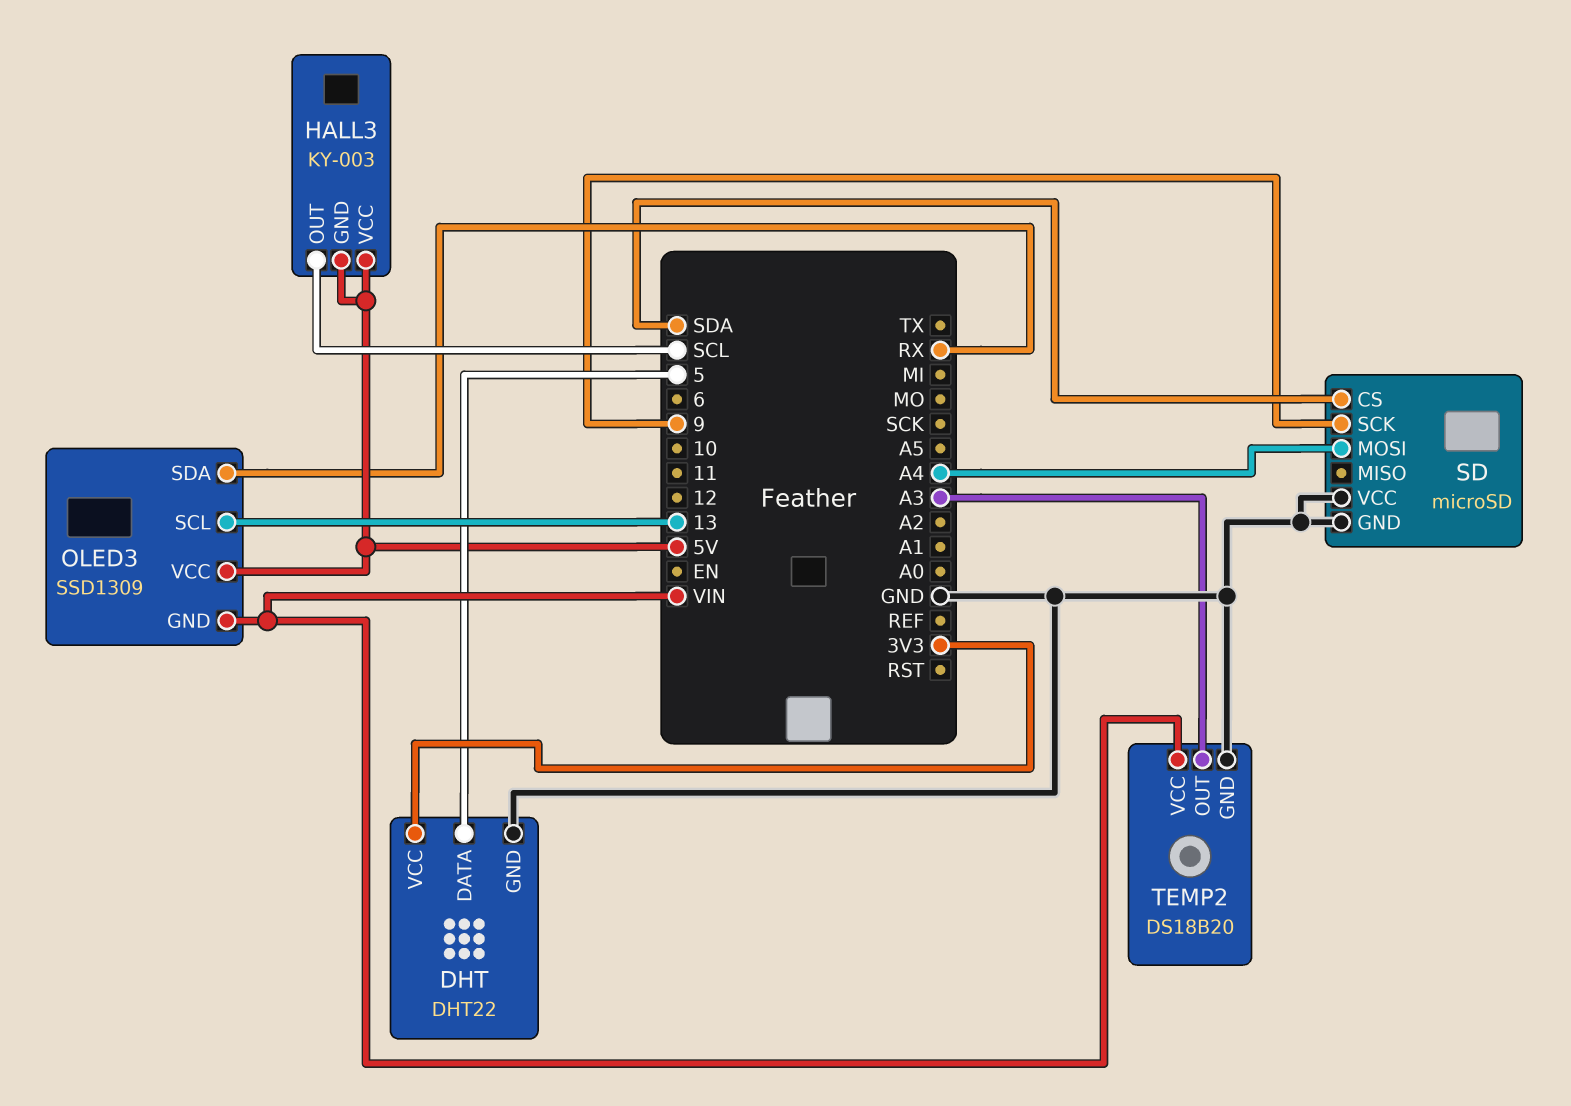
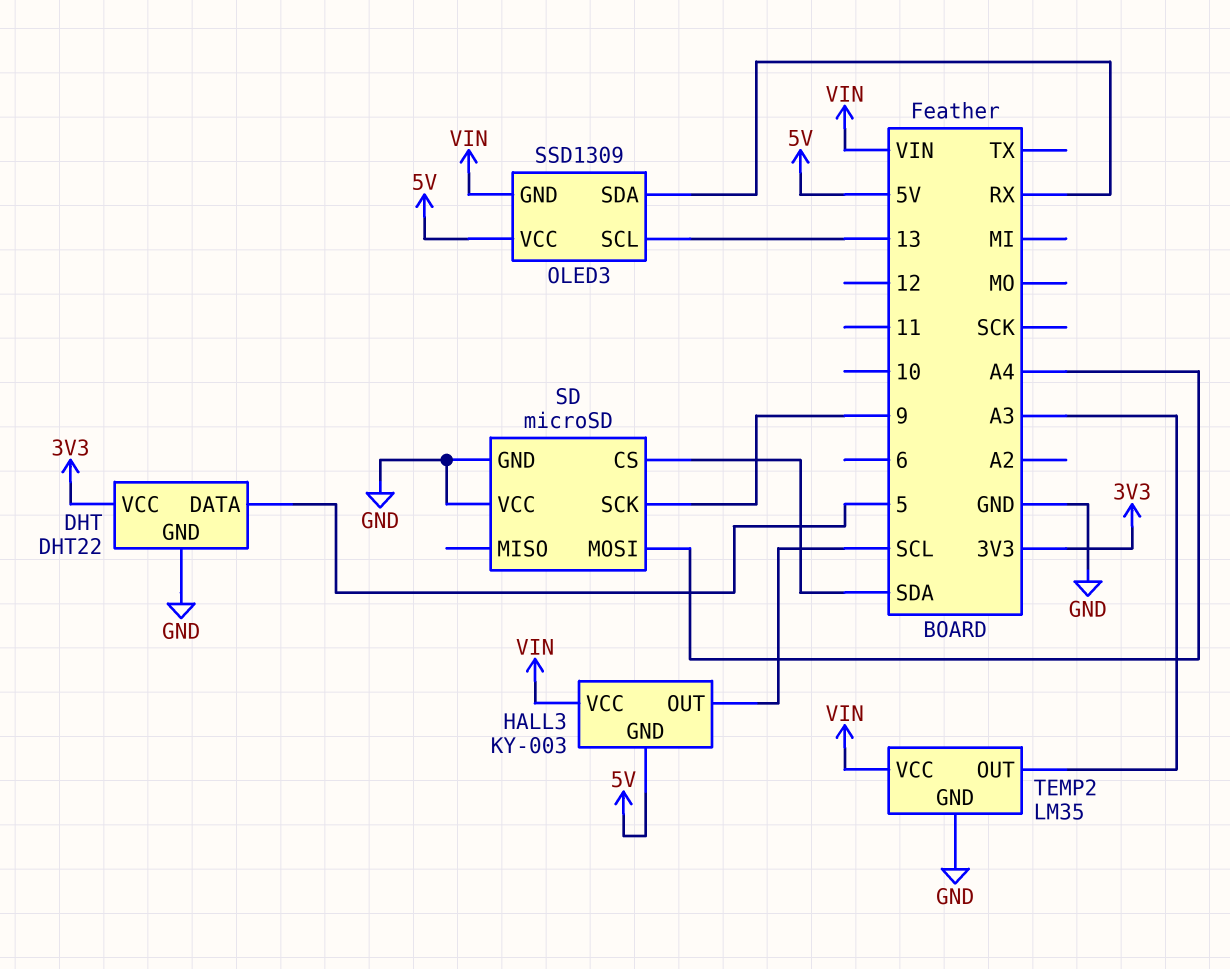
HALL3 pin VCC: 5V -> VIN
TEMP2: DS18B20 -> LM35

